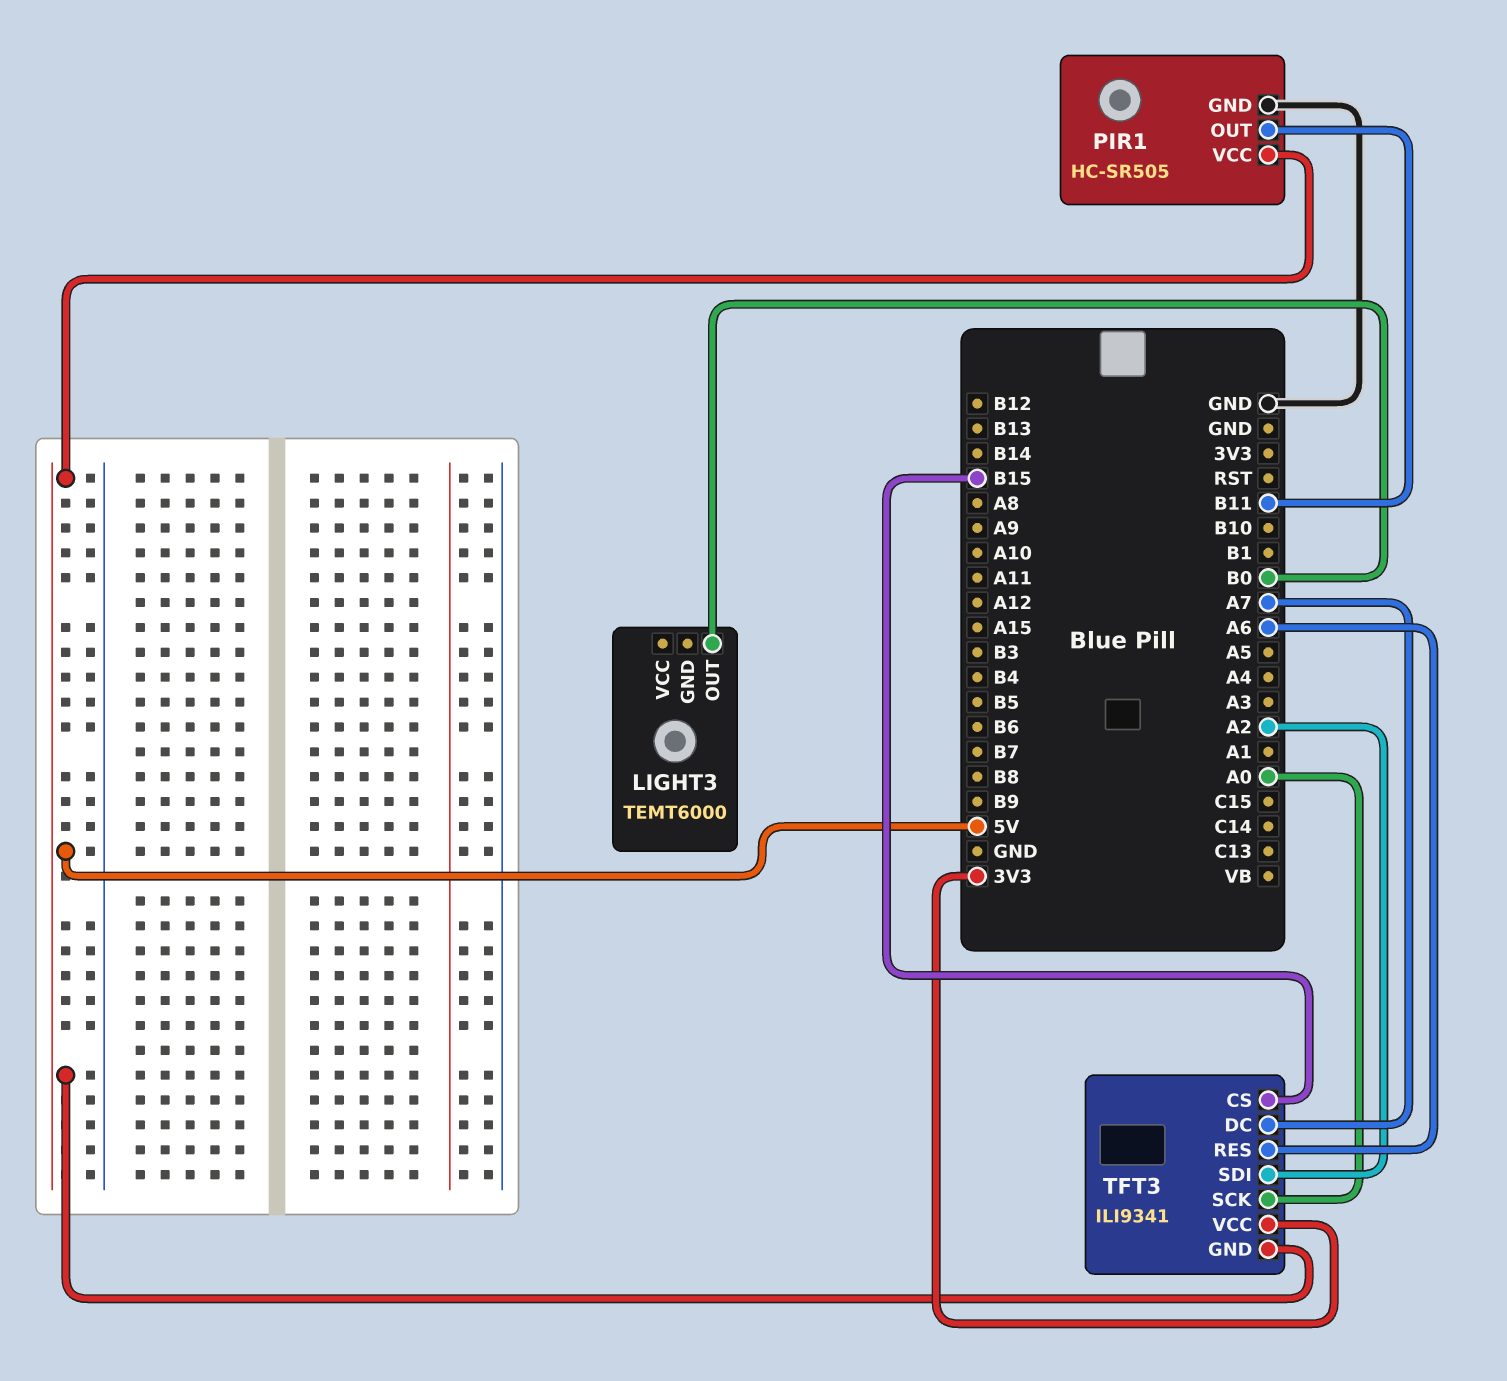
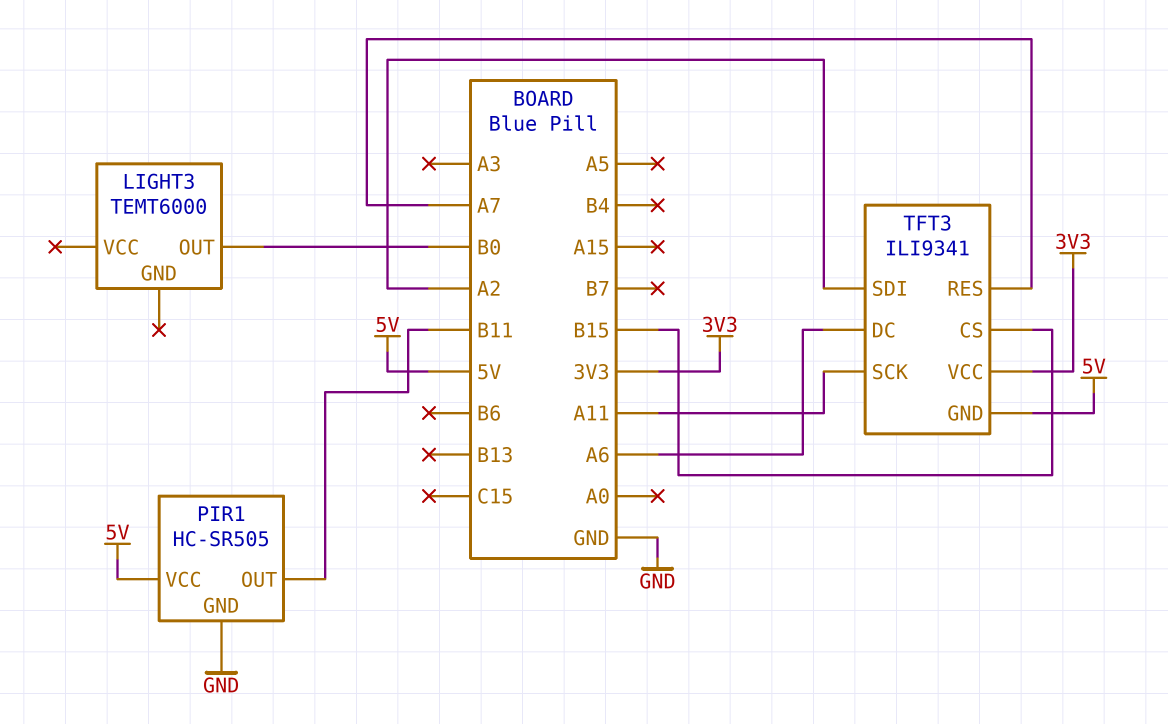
TFT3 pin DC: A7 -> A6
TFT3 pin RES: A6 -> A7
TFT3 pin SCK: A0 -> A11

